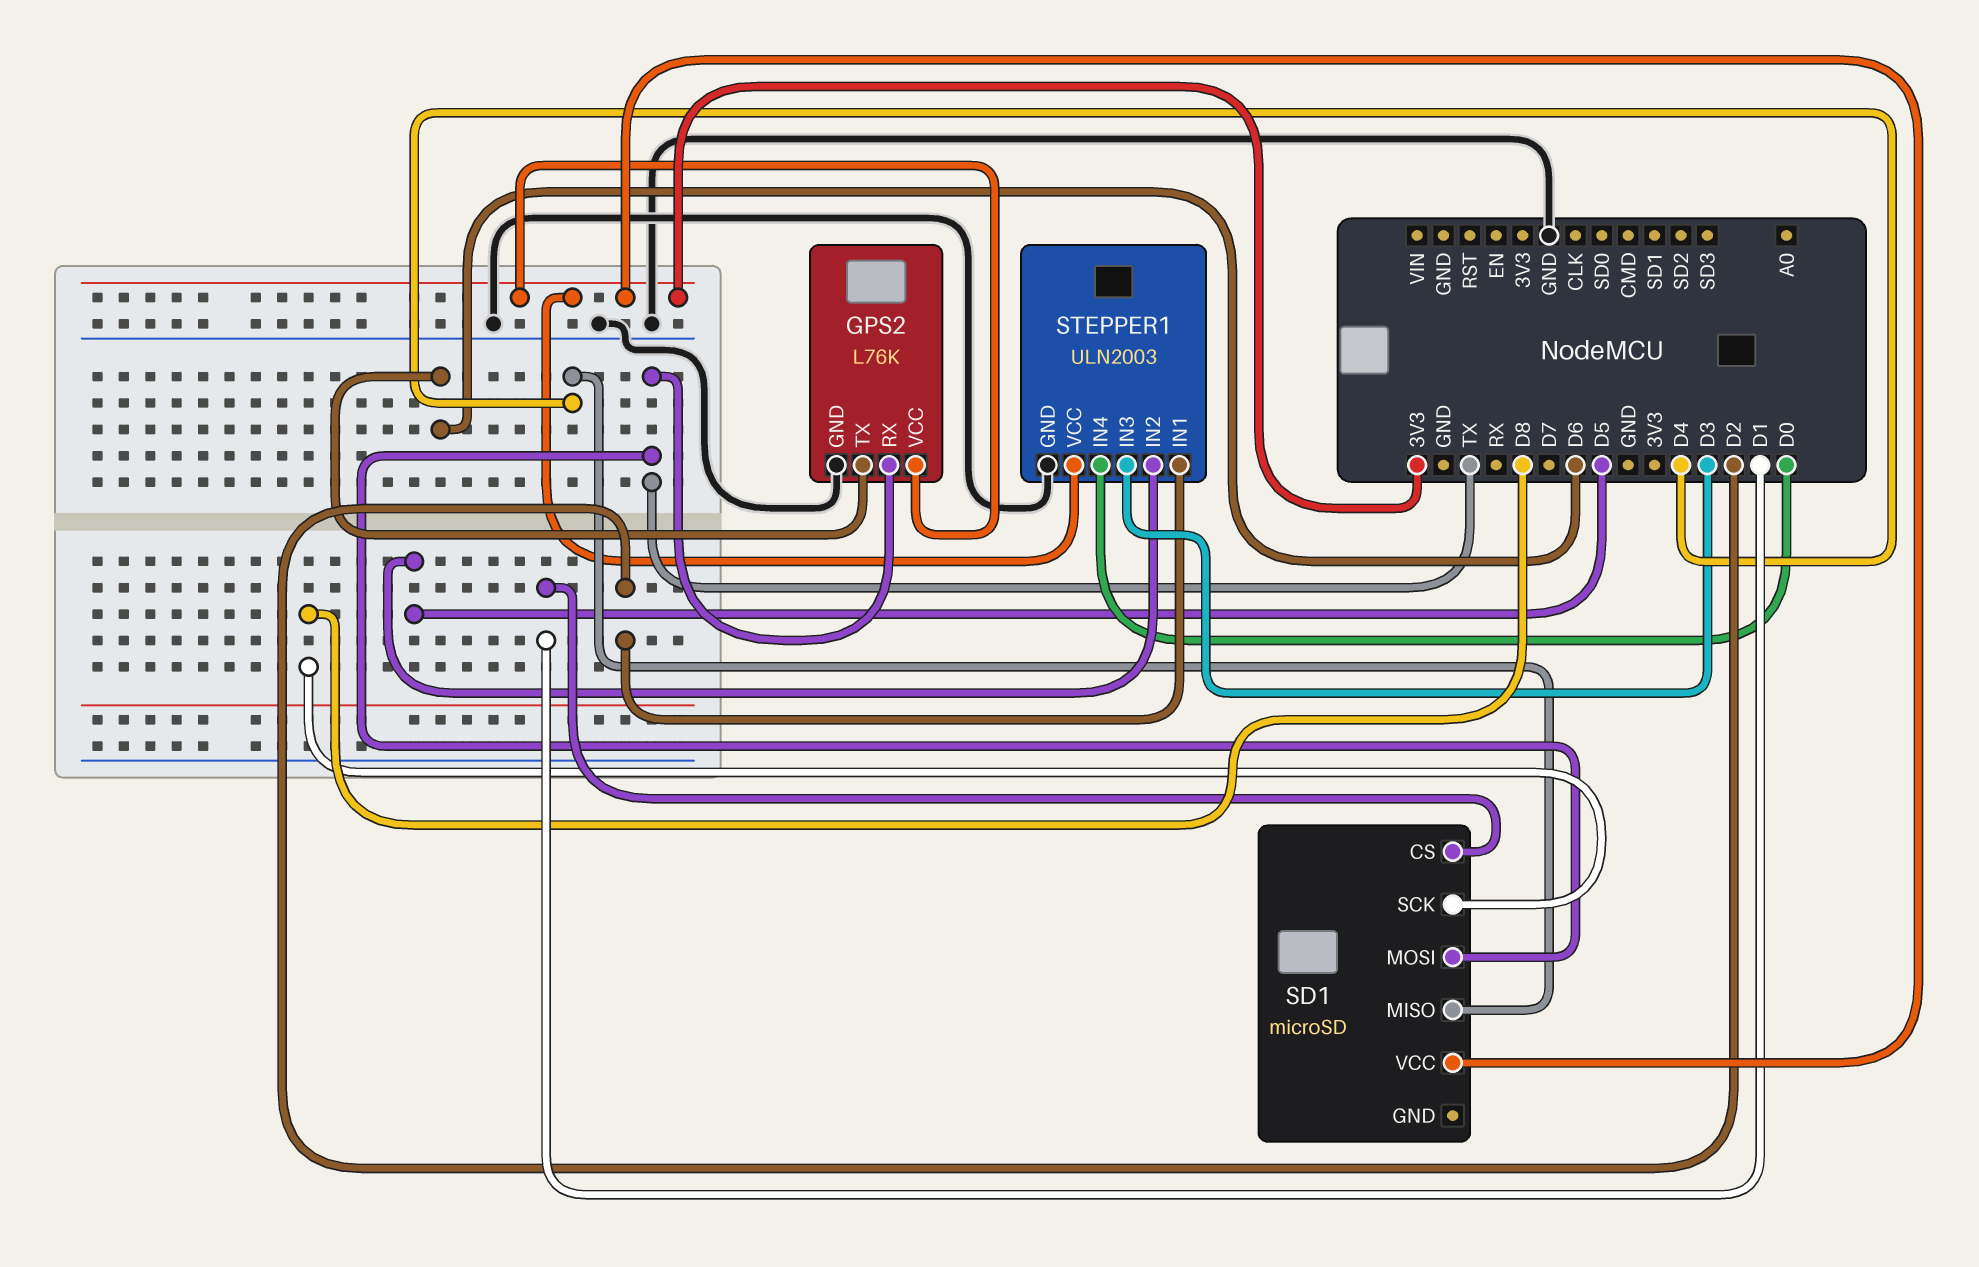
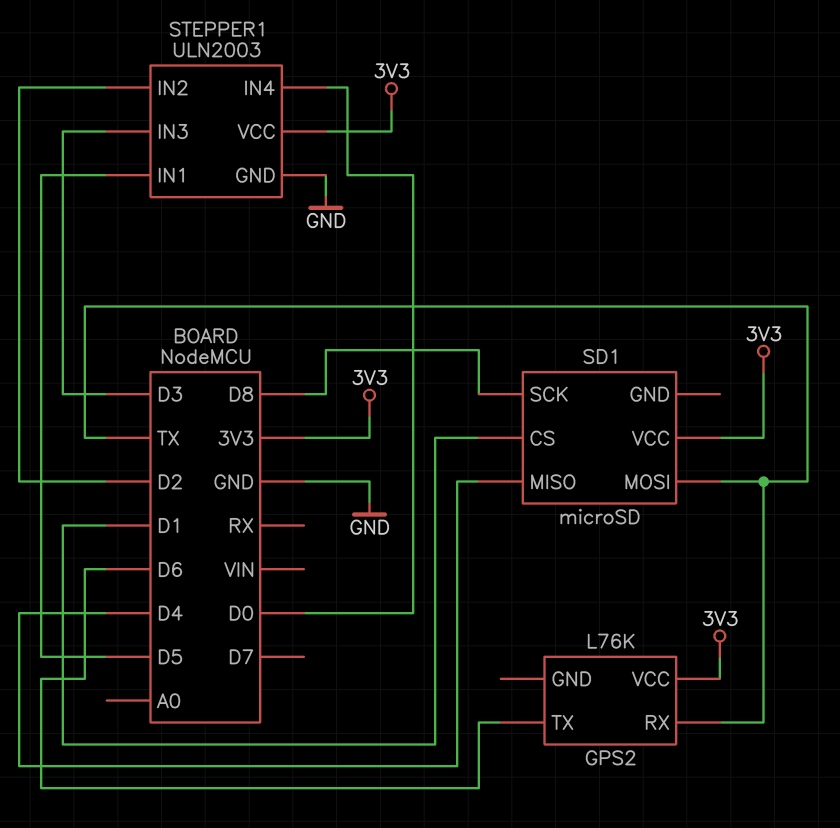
GPS2 pin GND: GND -> none
STEPPER1 pin IN1: D2 -> D5
STEPPER1 pin IN2: D5 -> D2

